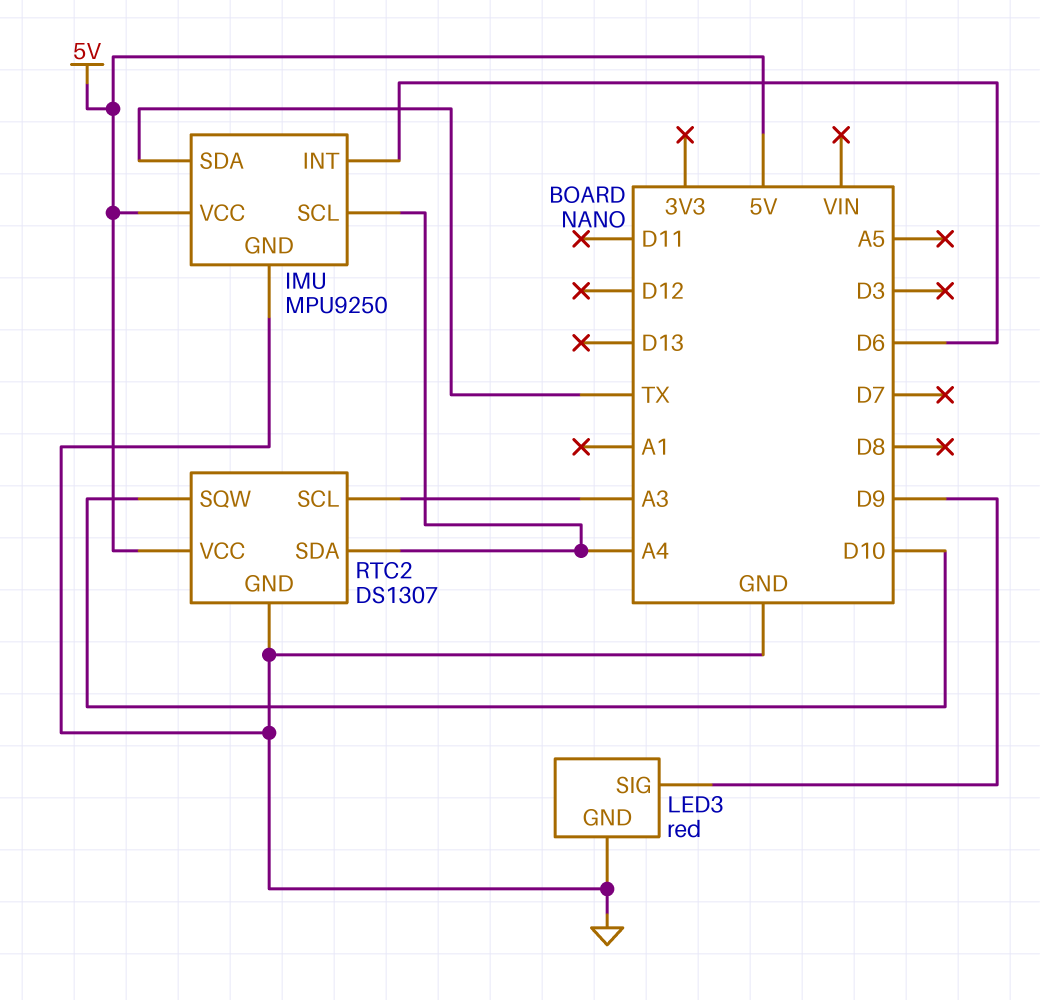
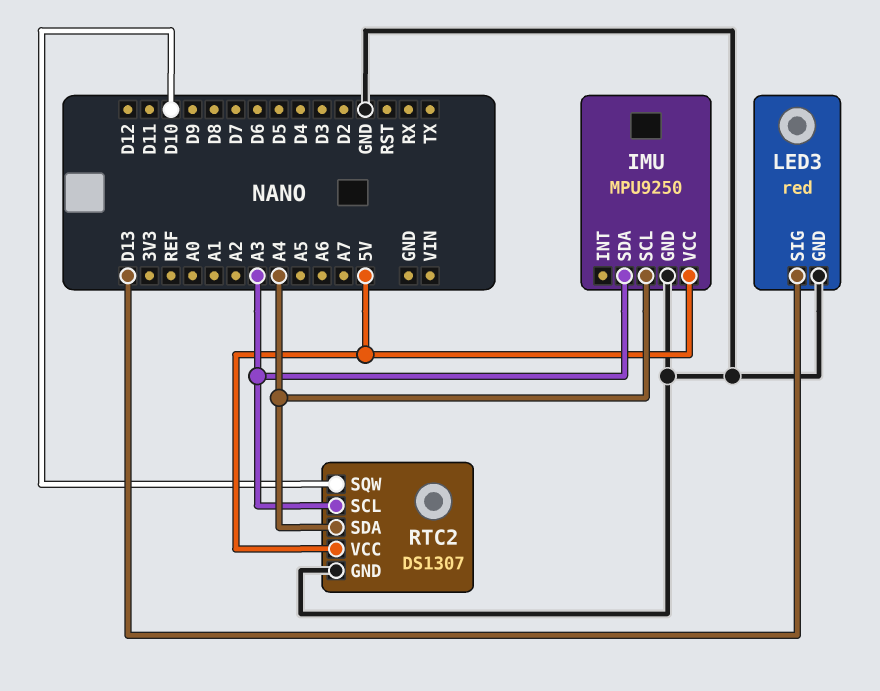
IMU pin INT: D6 -> none
IMU pin SDA: TX -> A3
LED3 pin SIG: D9 -> D13

